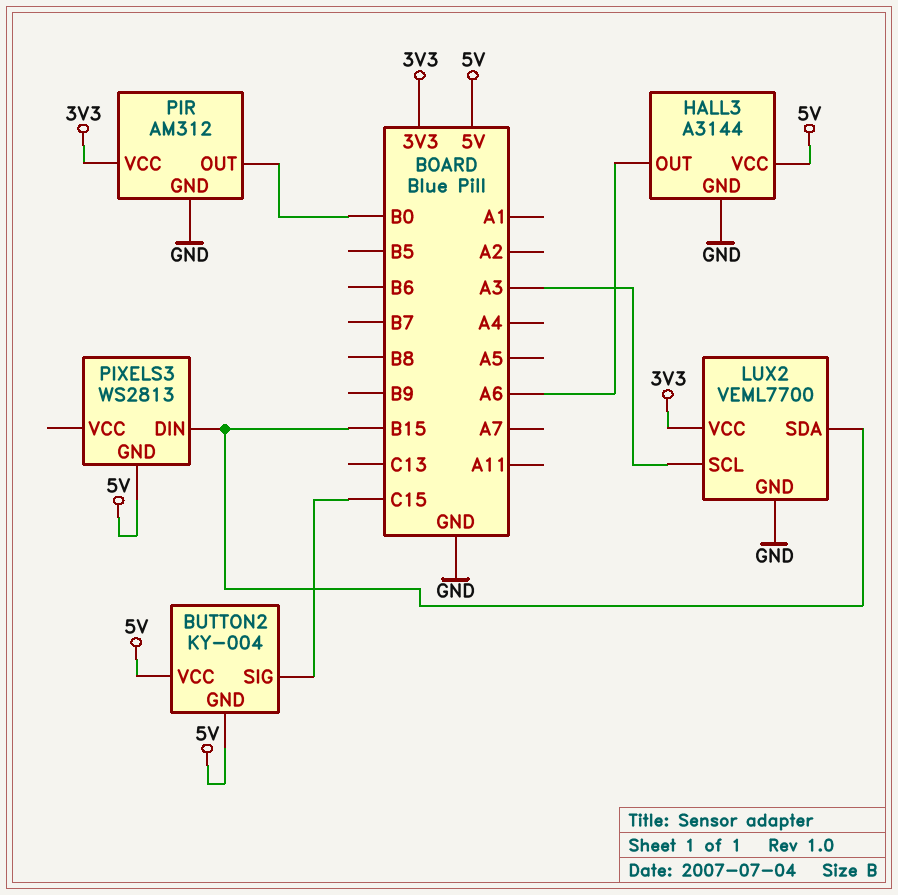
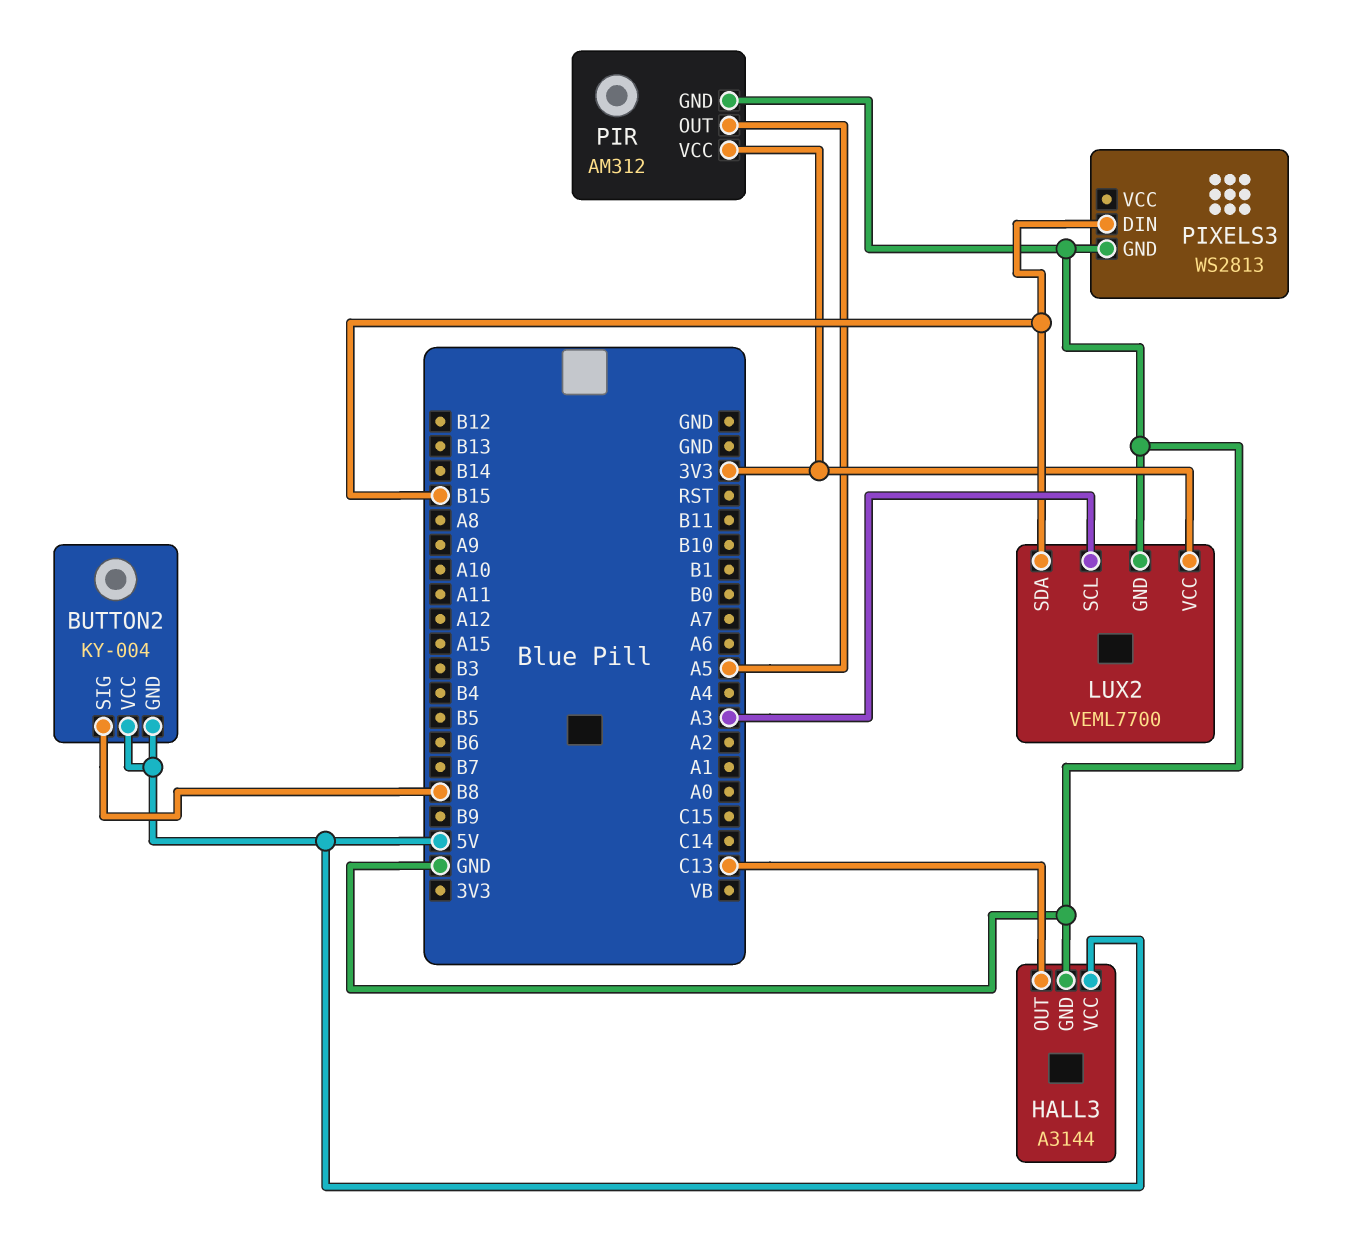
BUTTON2 pin SIG: C15 -> B8
HALL3 pin OUT: A6 -> C13
PIR pin OUT: B0 -> A5
PIXELS3 pin GND: 5V -> GND

